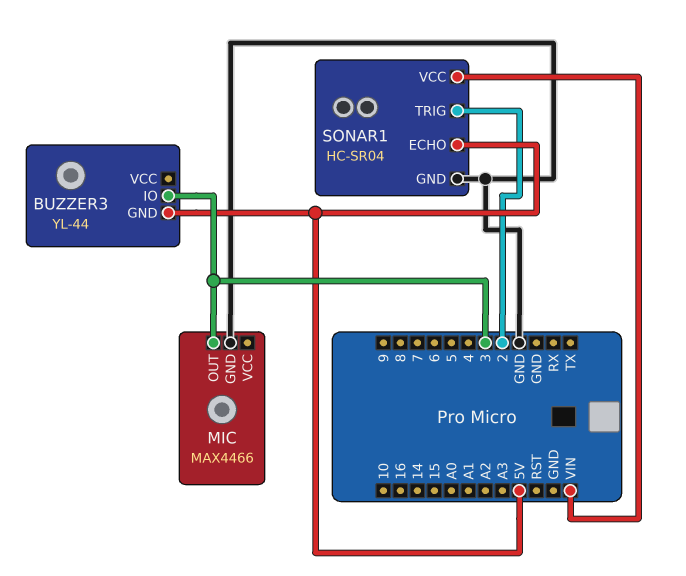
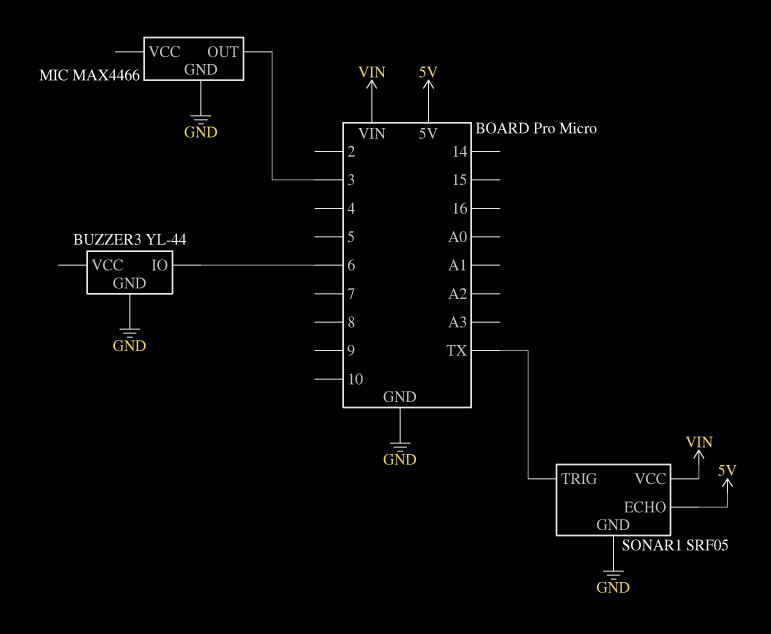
BUZZER3 pin GND: 5V -> GND
BUZZER3 pin IO: 3 -> 6
SONAR1: HC-SR04 -> SRF05
SONAR1 pin TRIG: 2 -> TX

